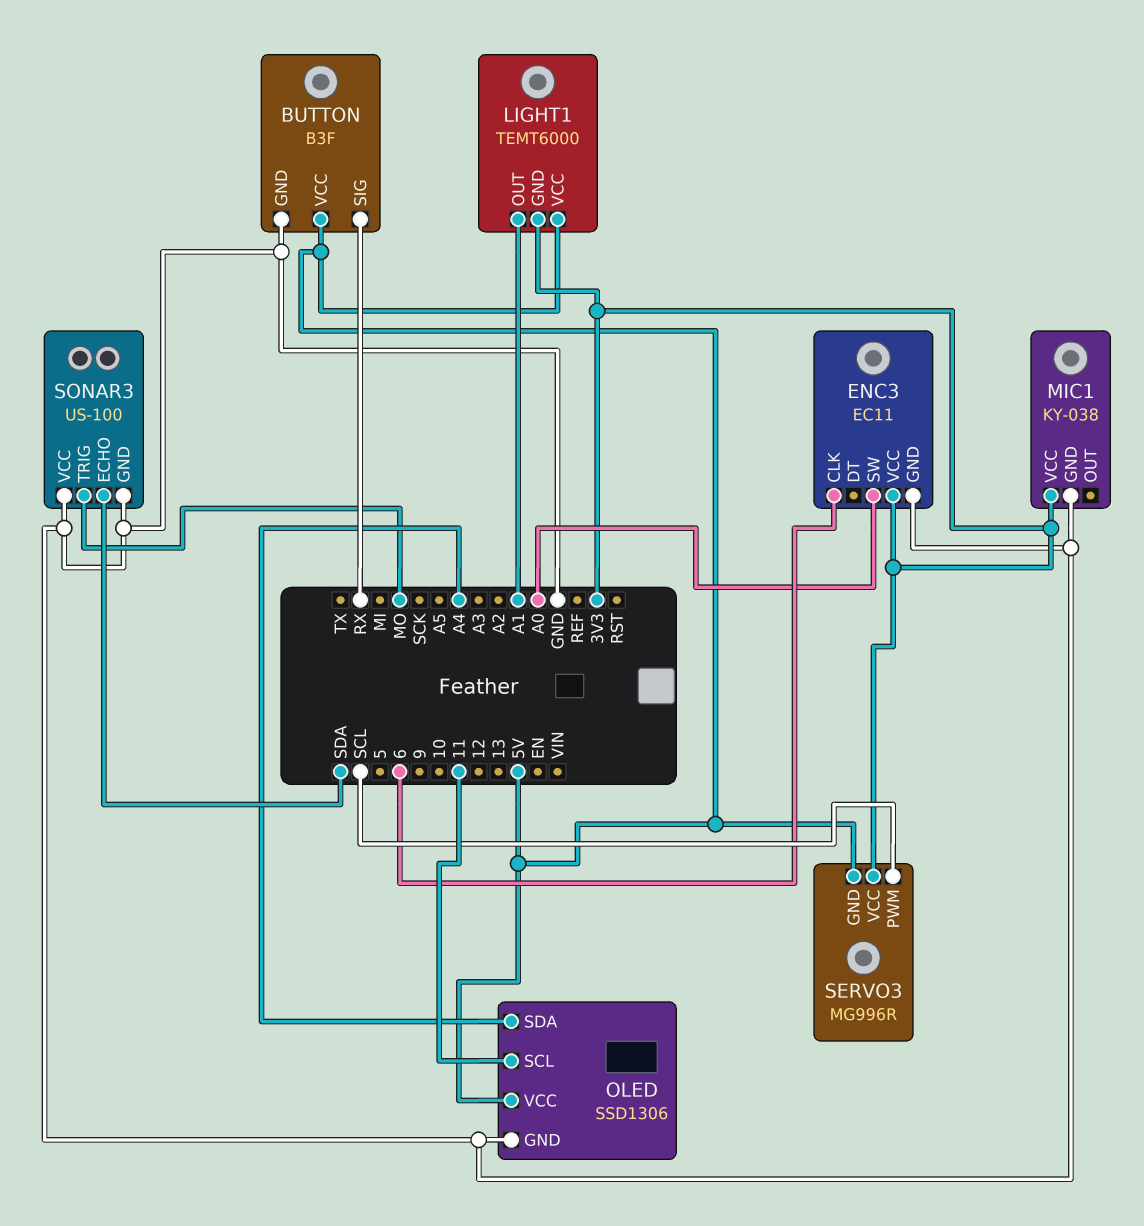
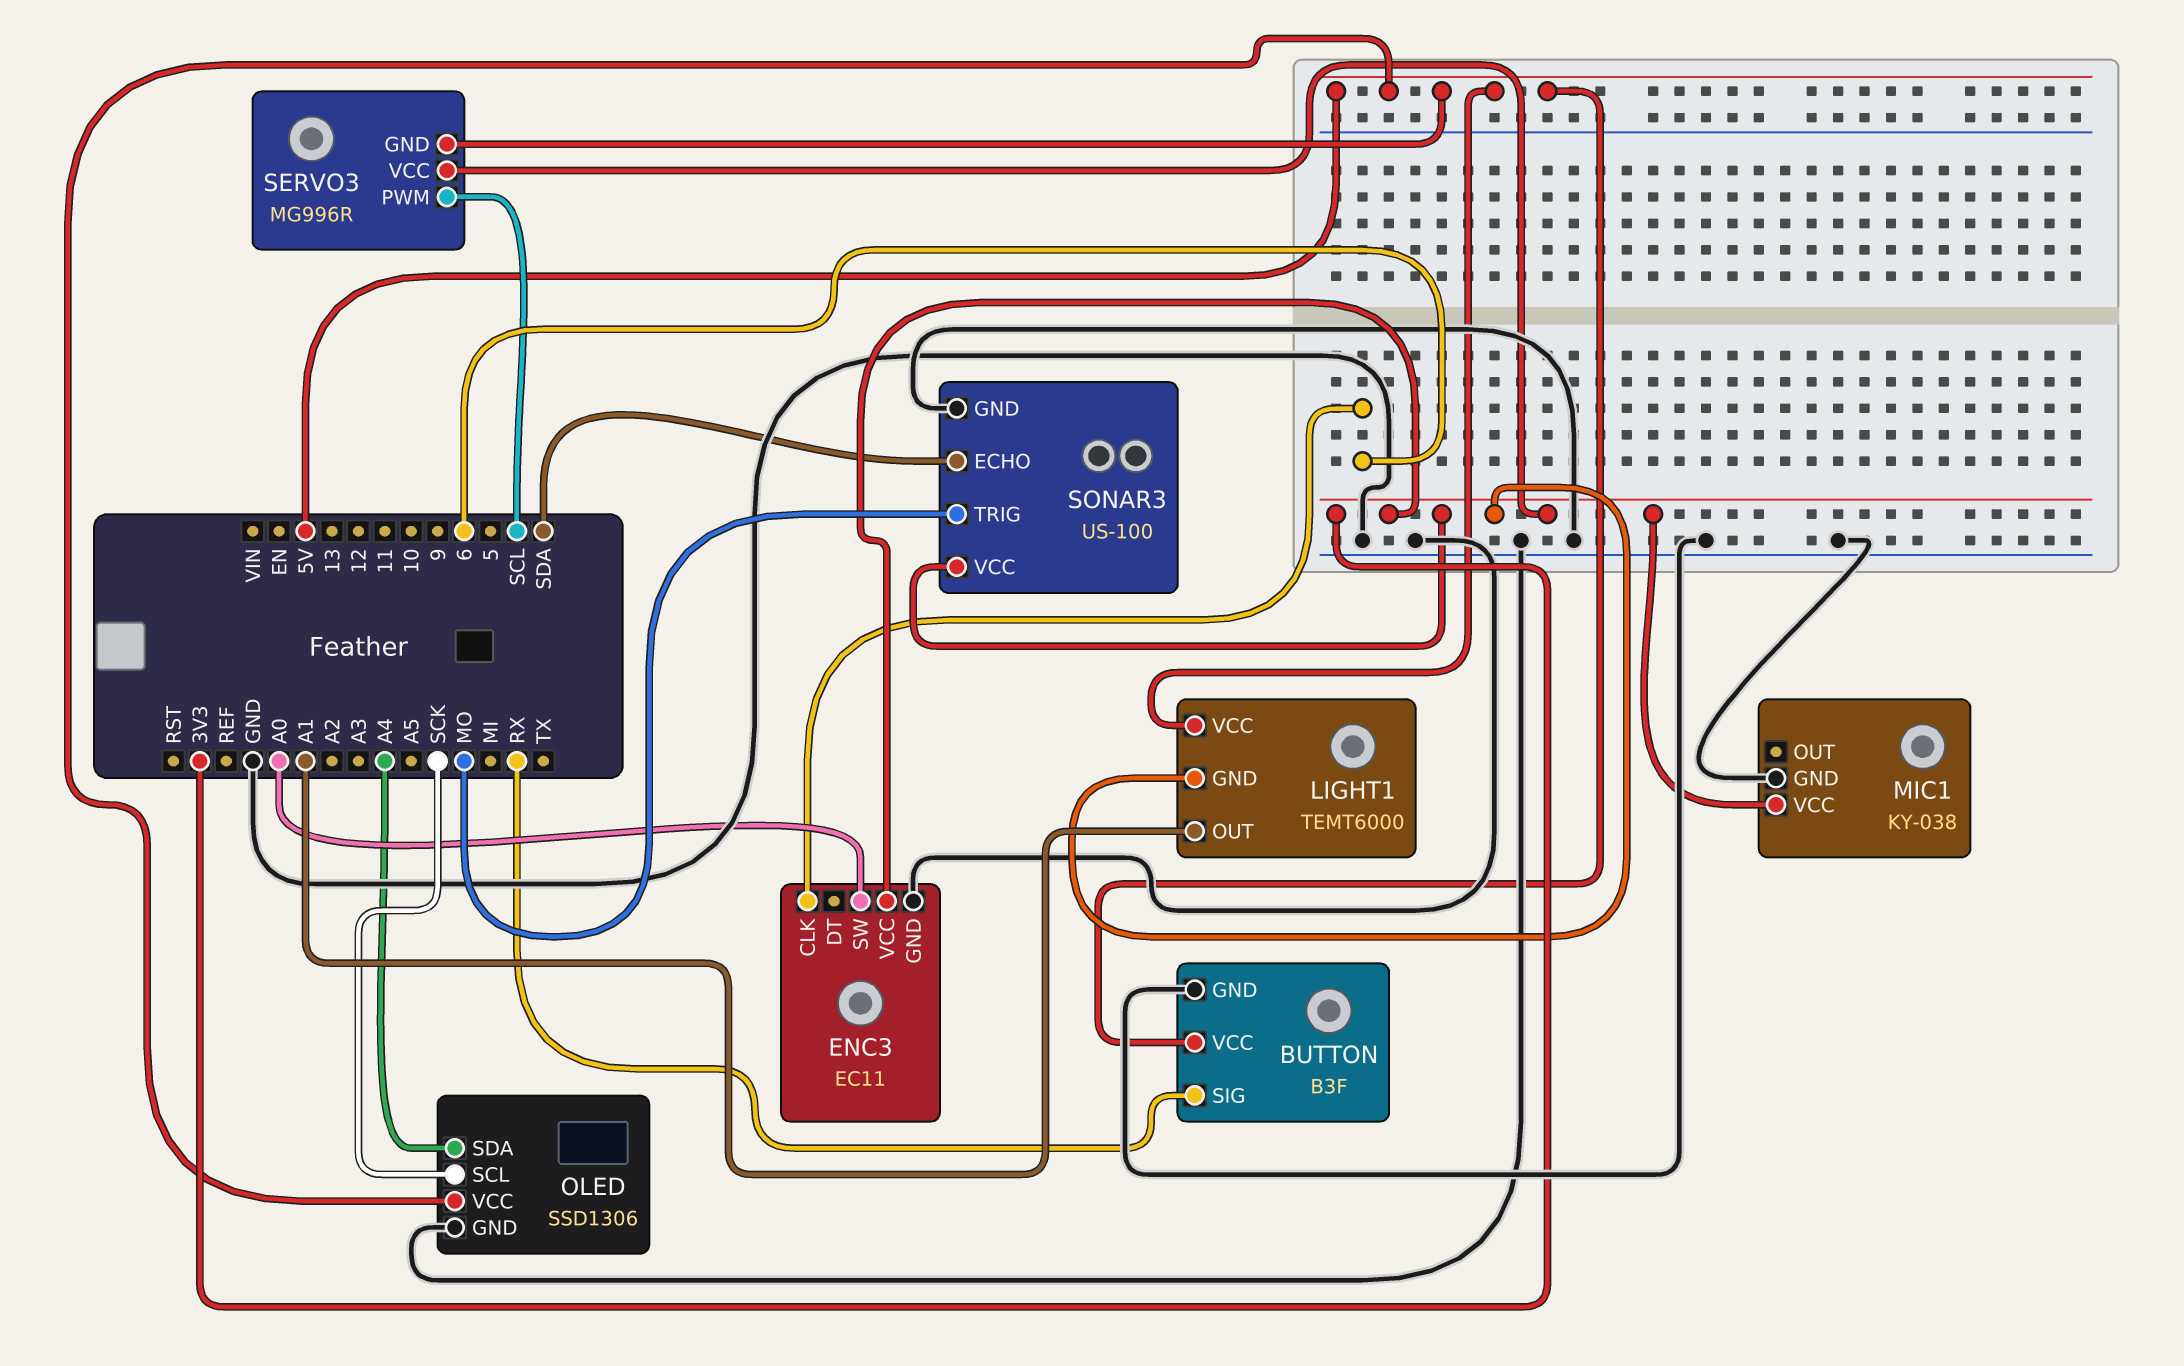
OLED pin SCL: 11 -> SCK
SONAR3 pin VCC: GND -> 3V3

